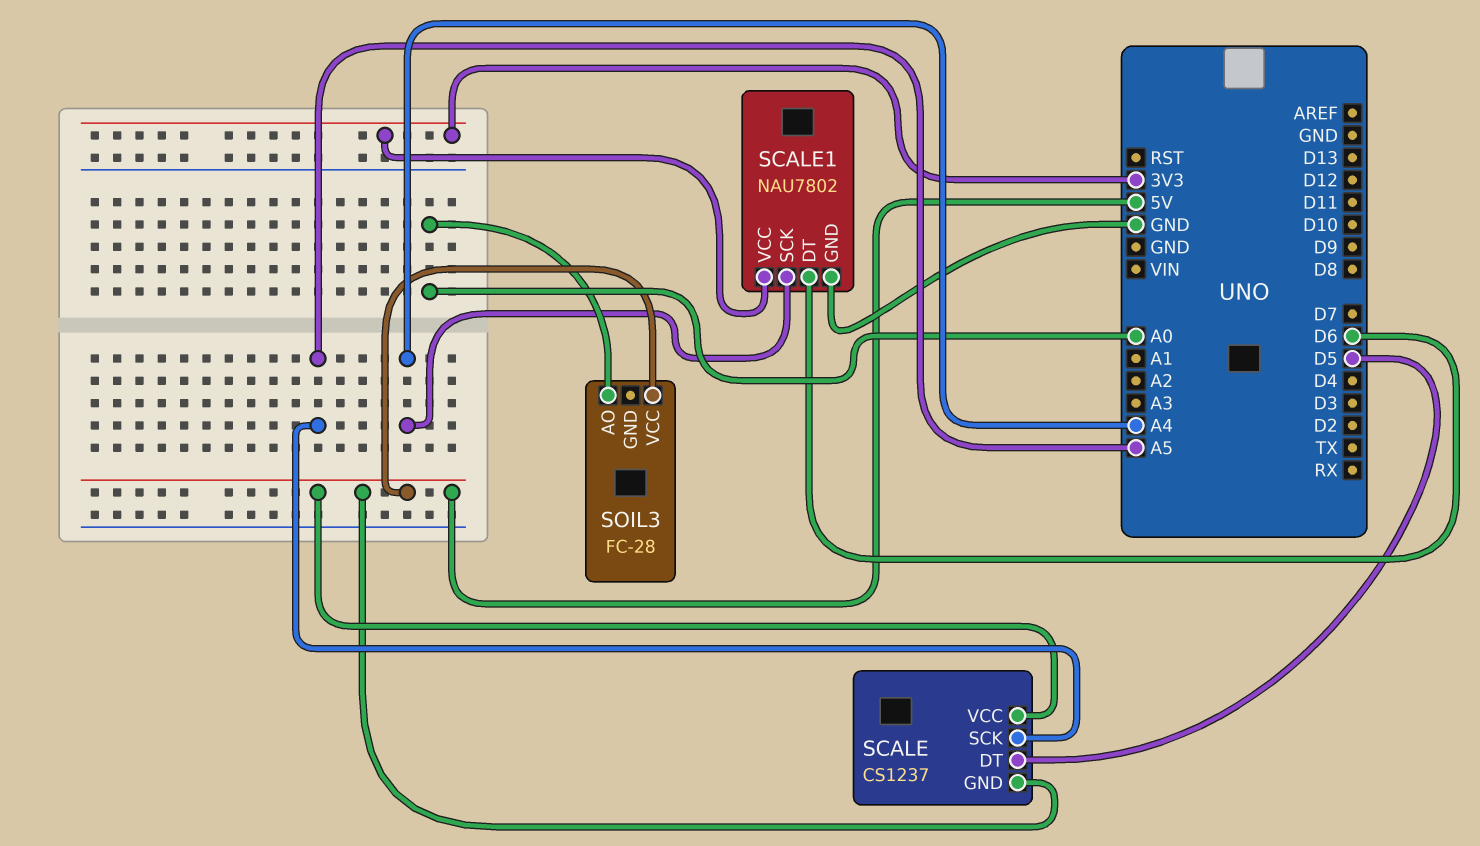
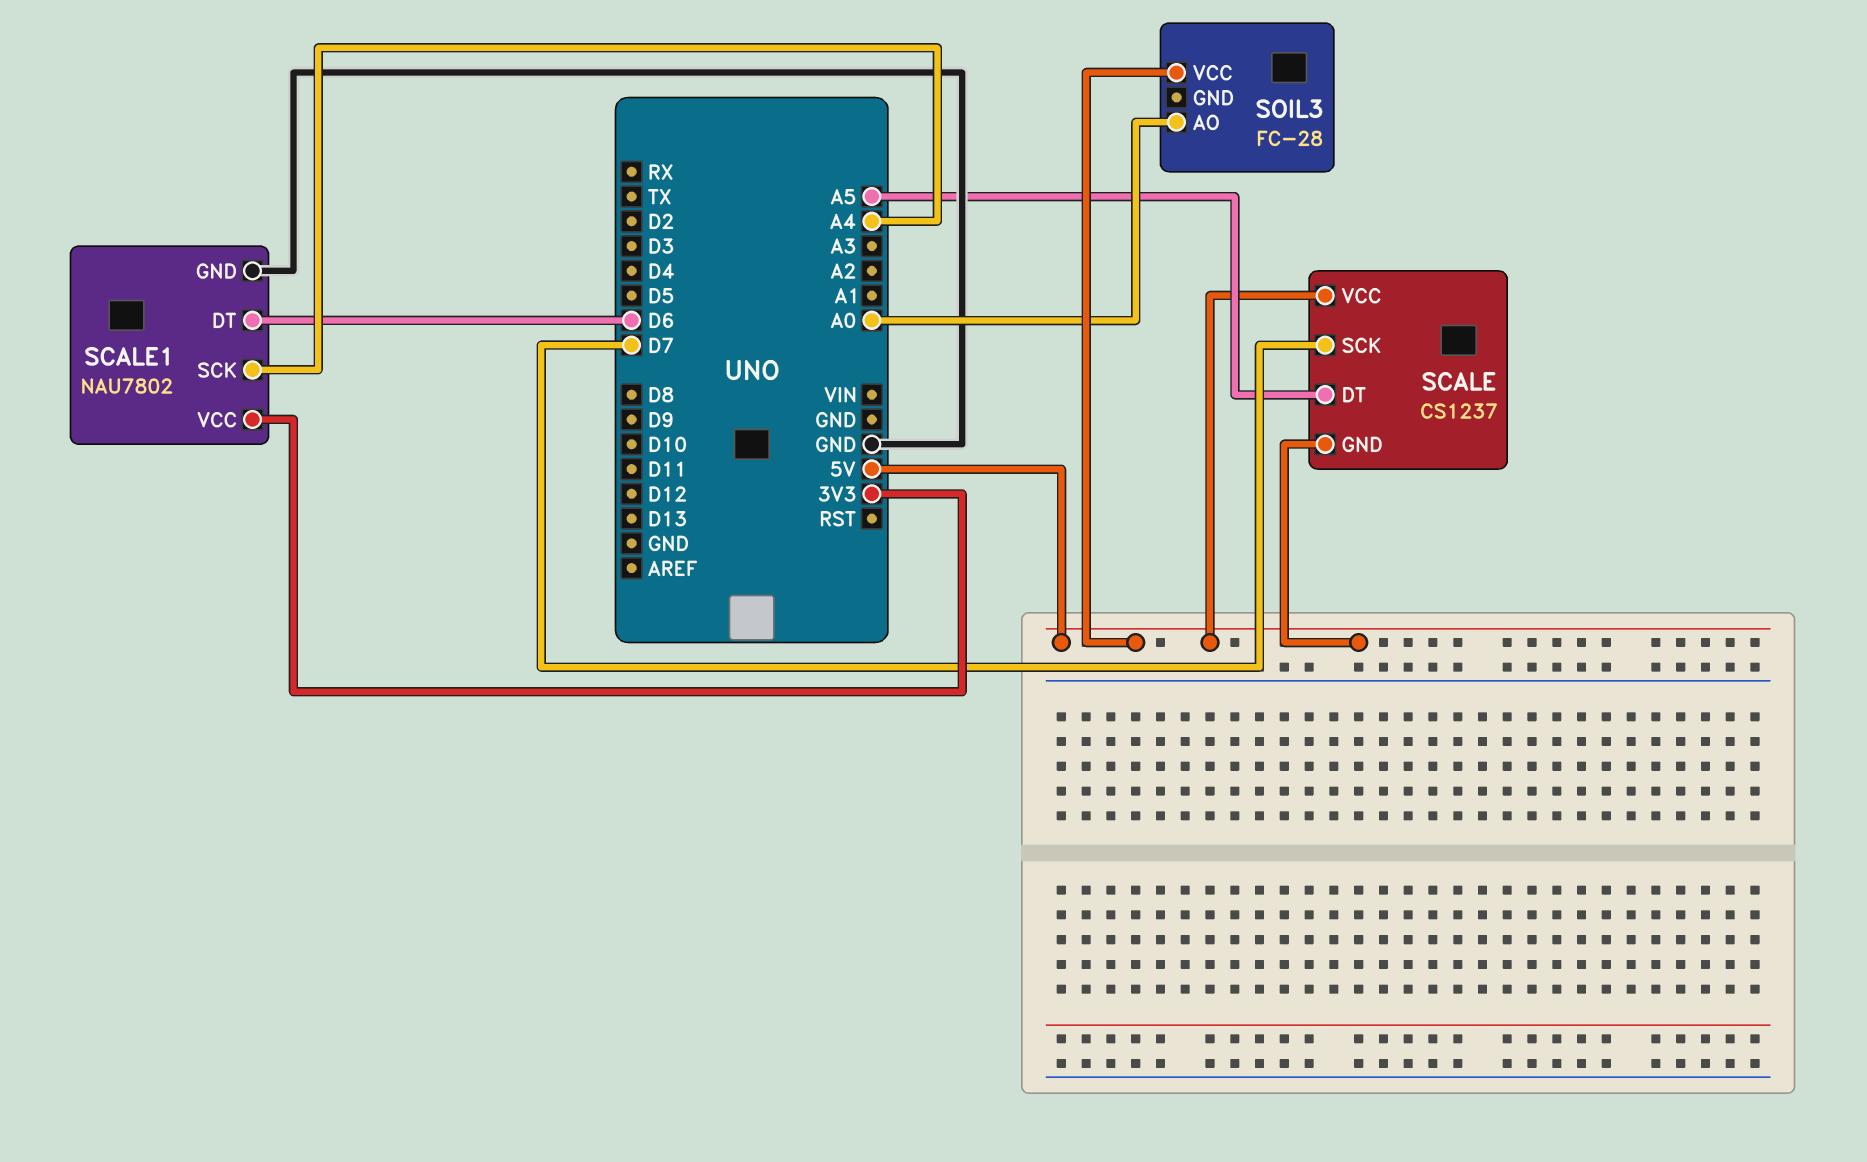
SCALE pin DT: D5 -> A5
SCALE pin SCK: A5 -> D7

